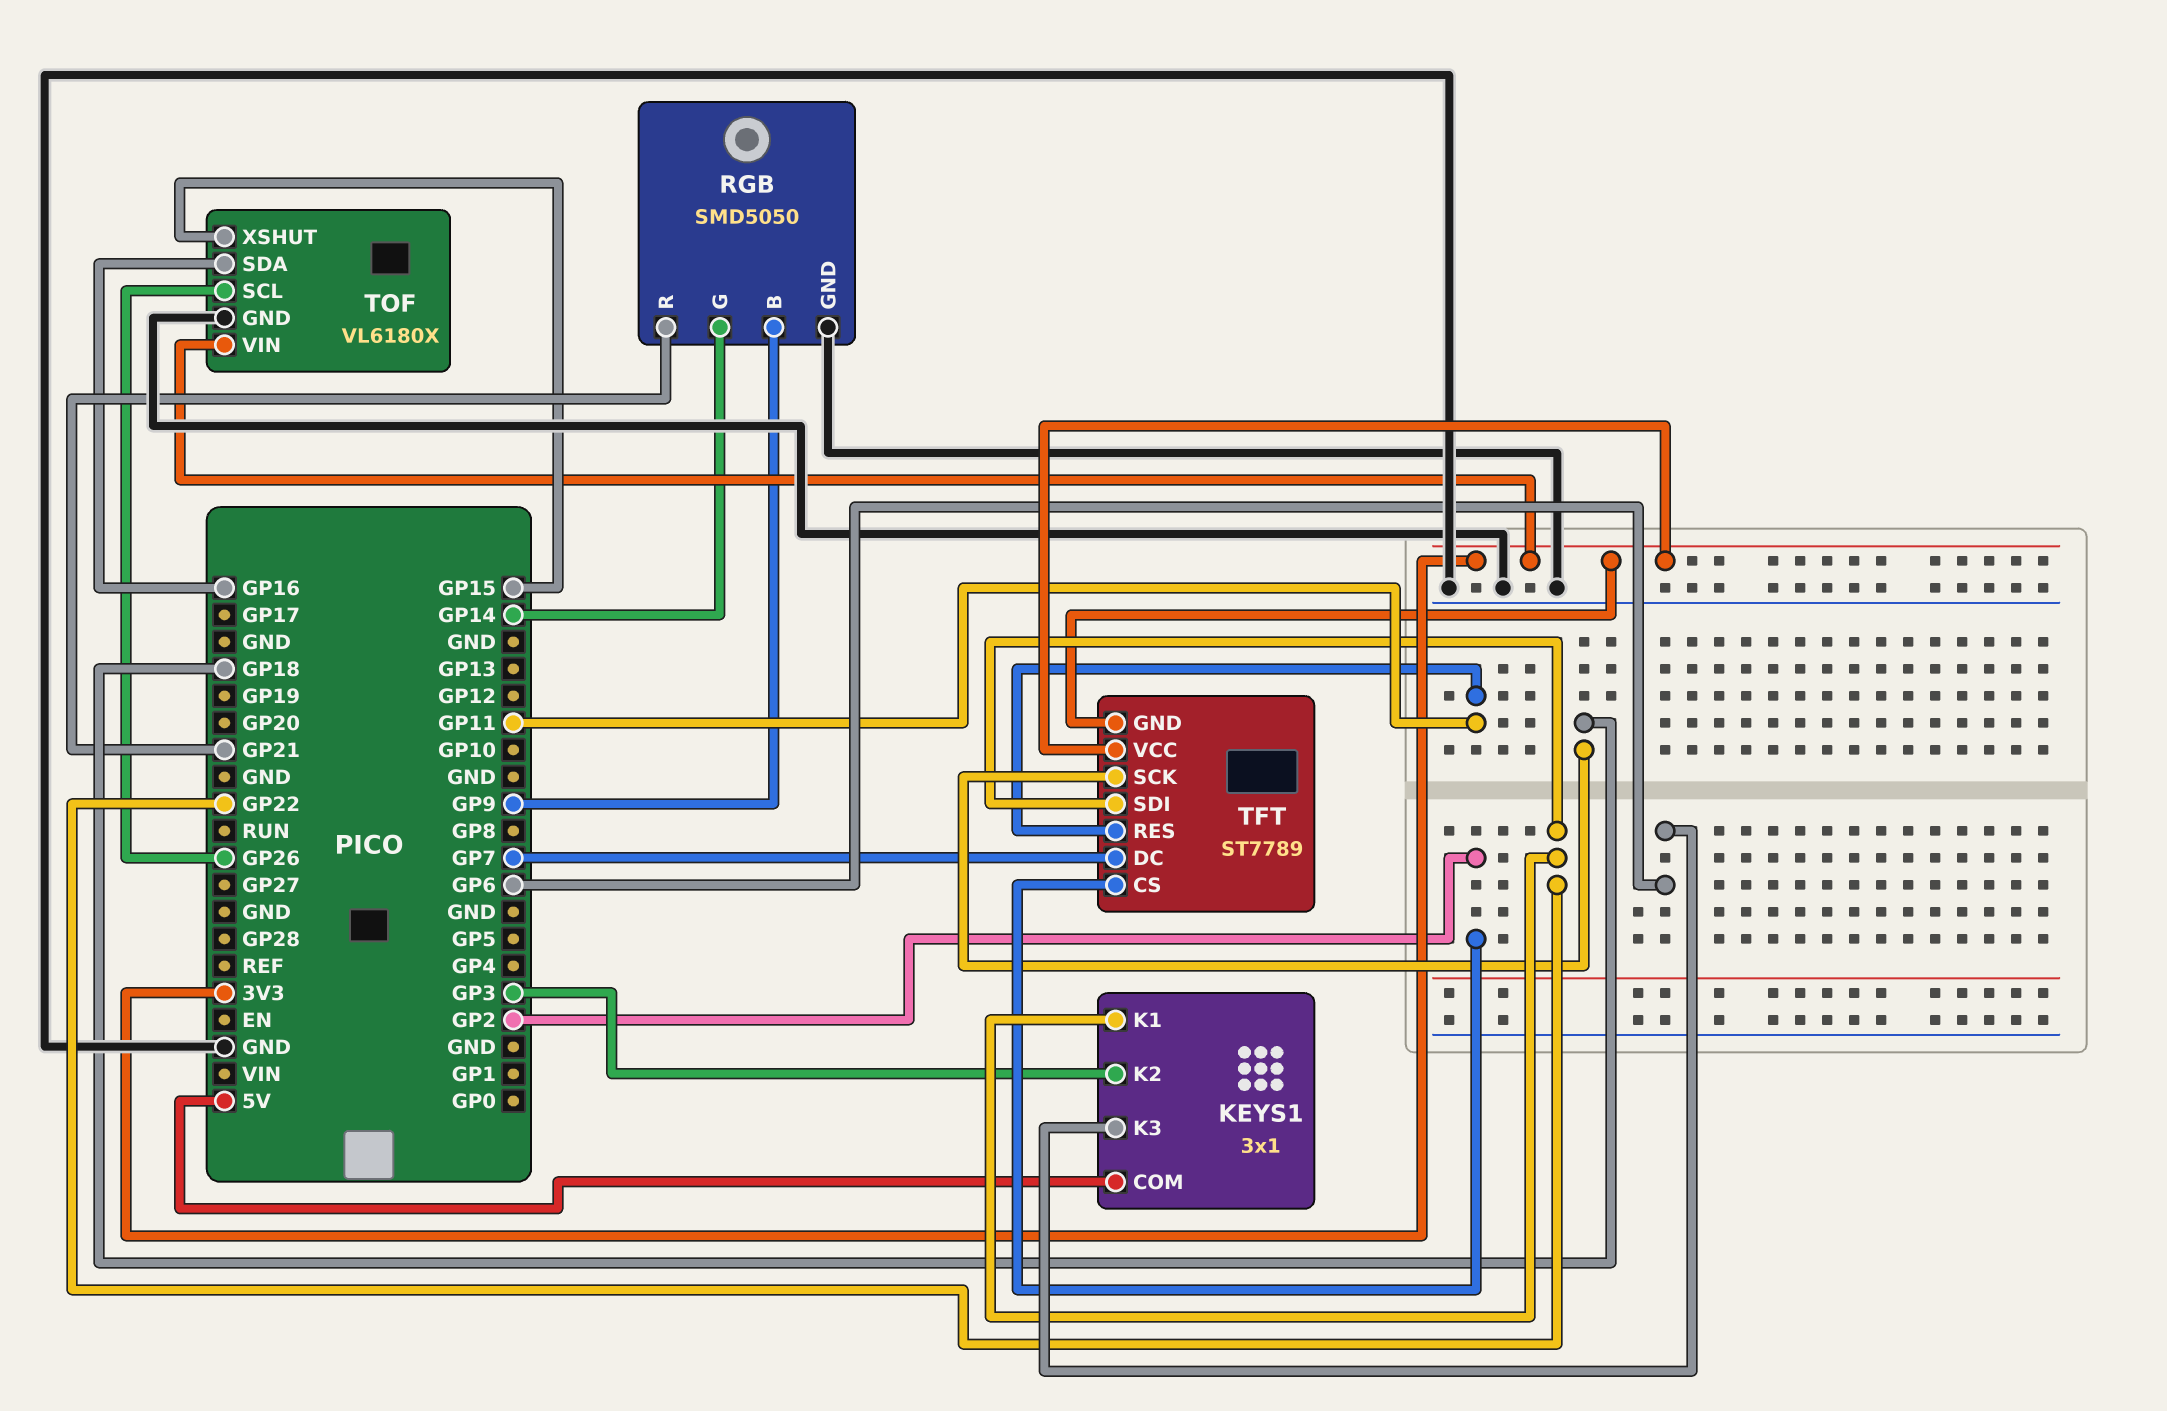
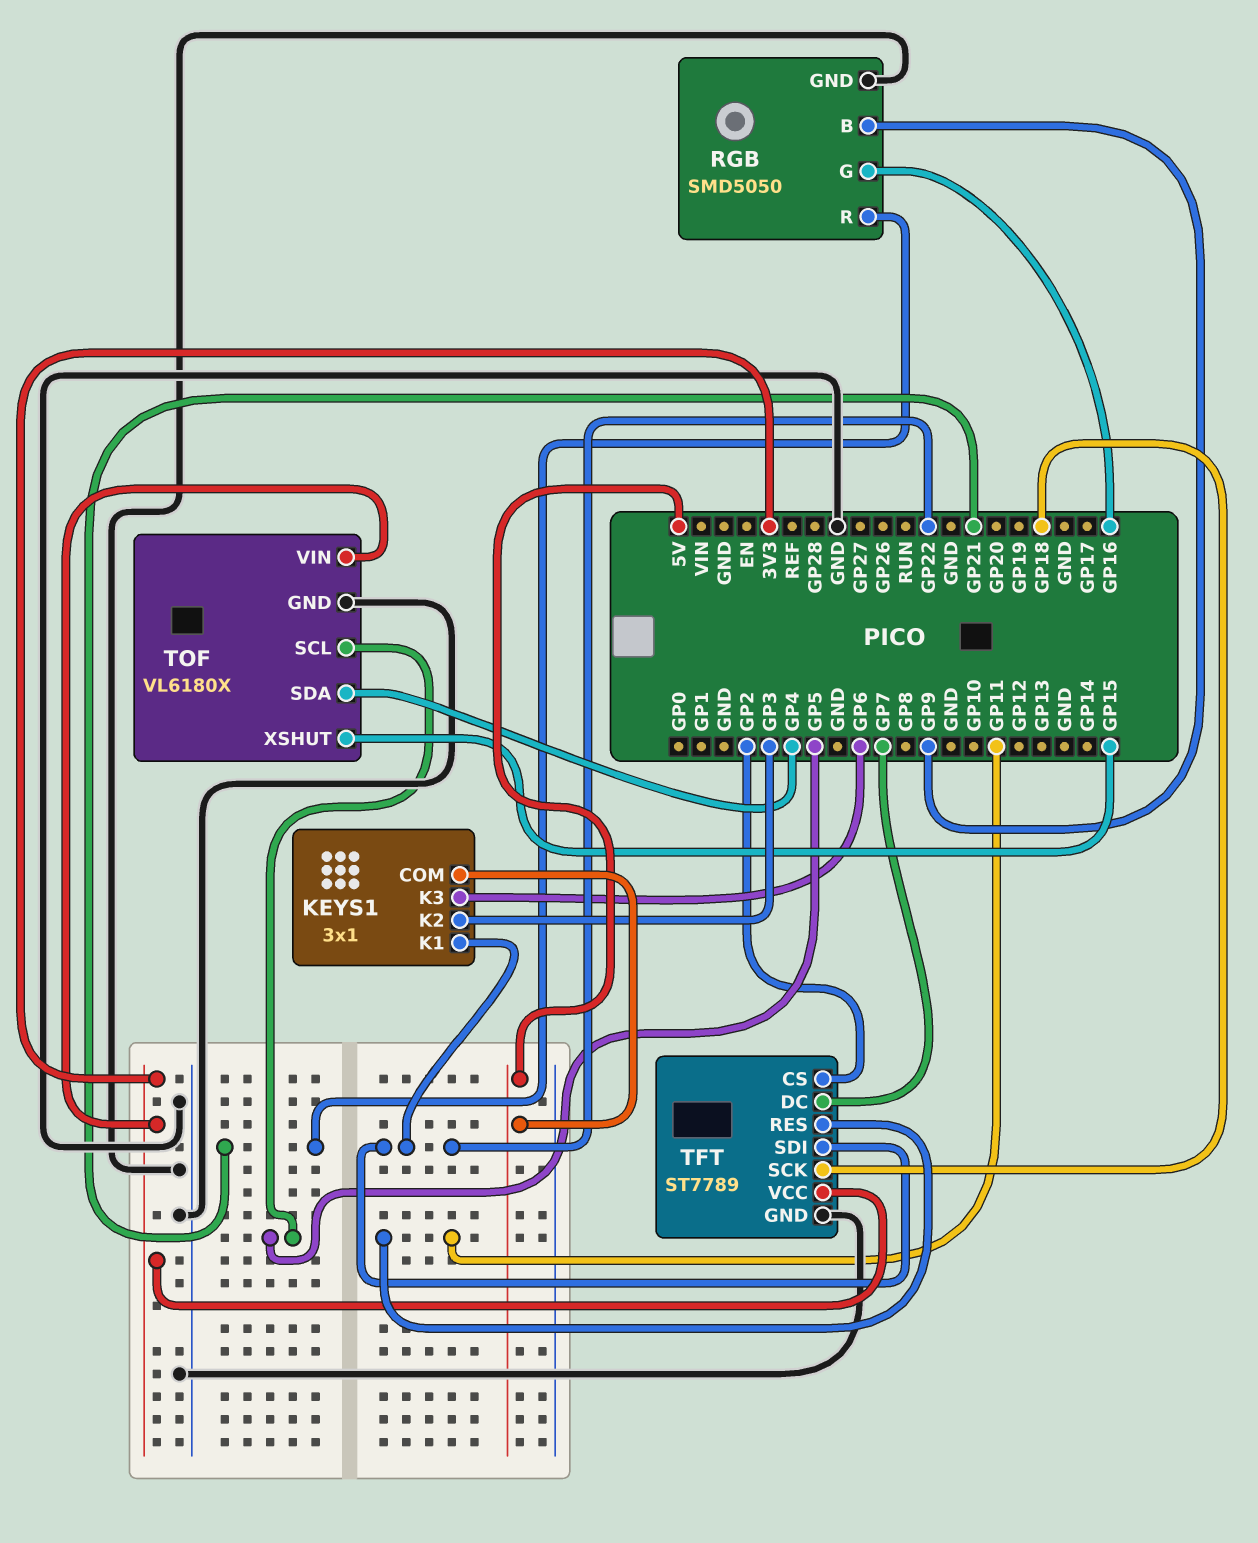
RGB pin G: GP14 -> GP16
TFT pin GND: 3V3 -> GND
TOF pin SCL: GP26 -> GP5
TOF pin SDA: GP16 -> GP4

